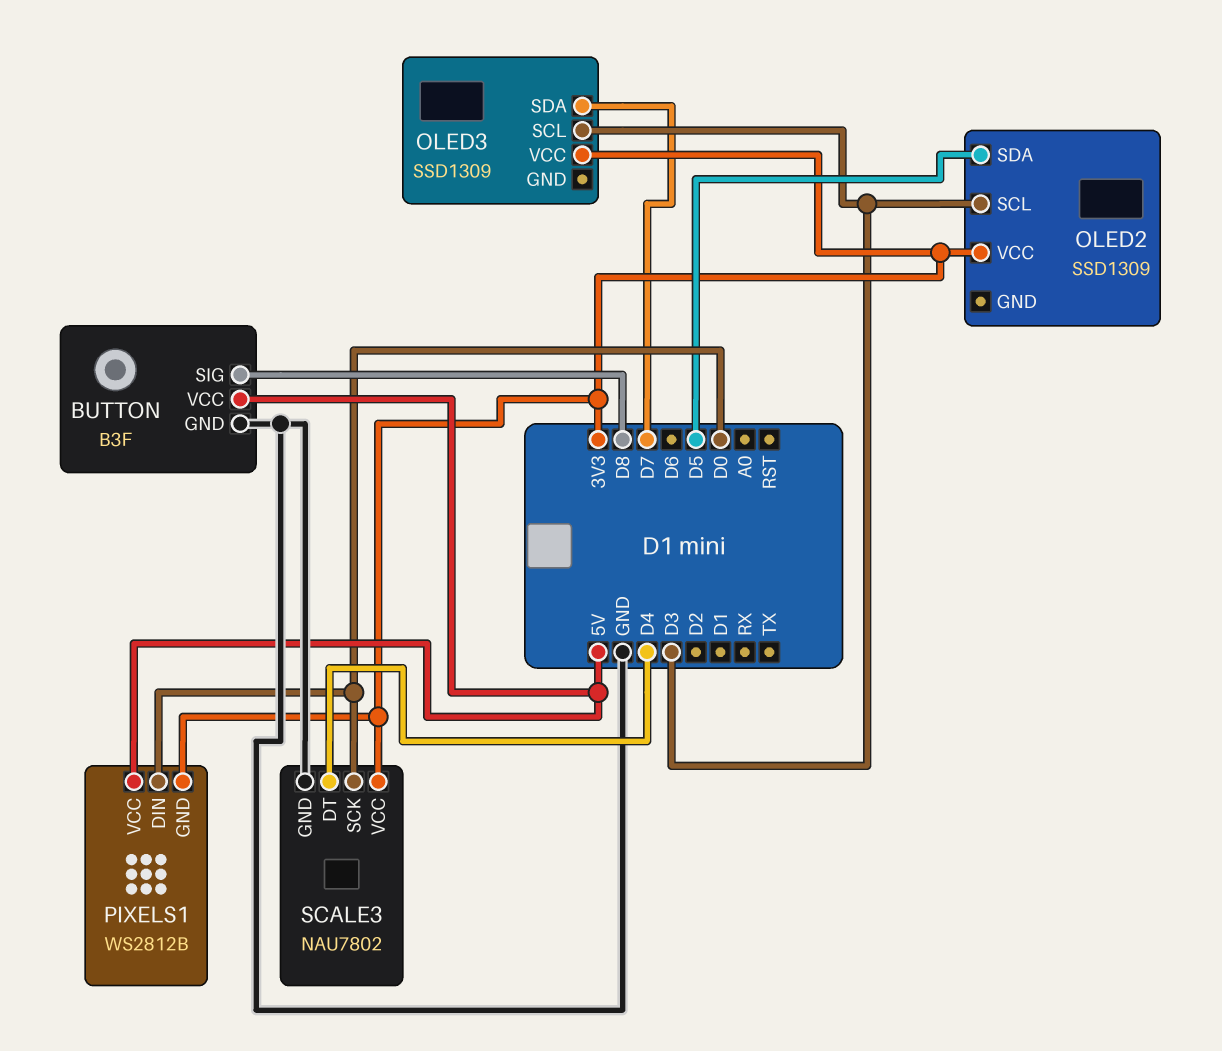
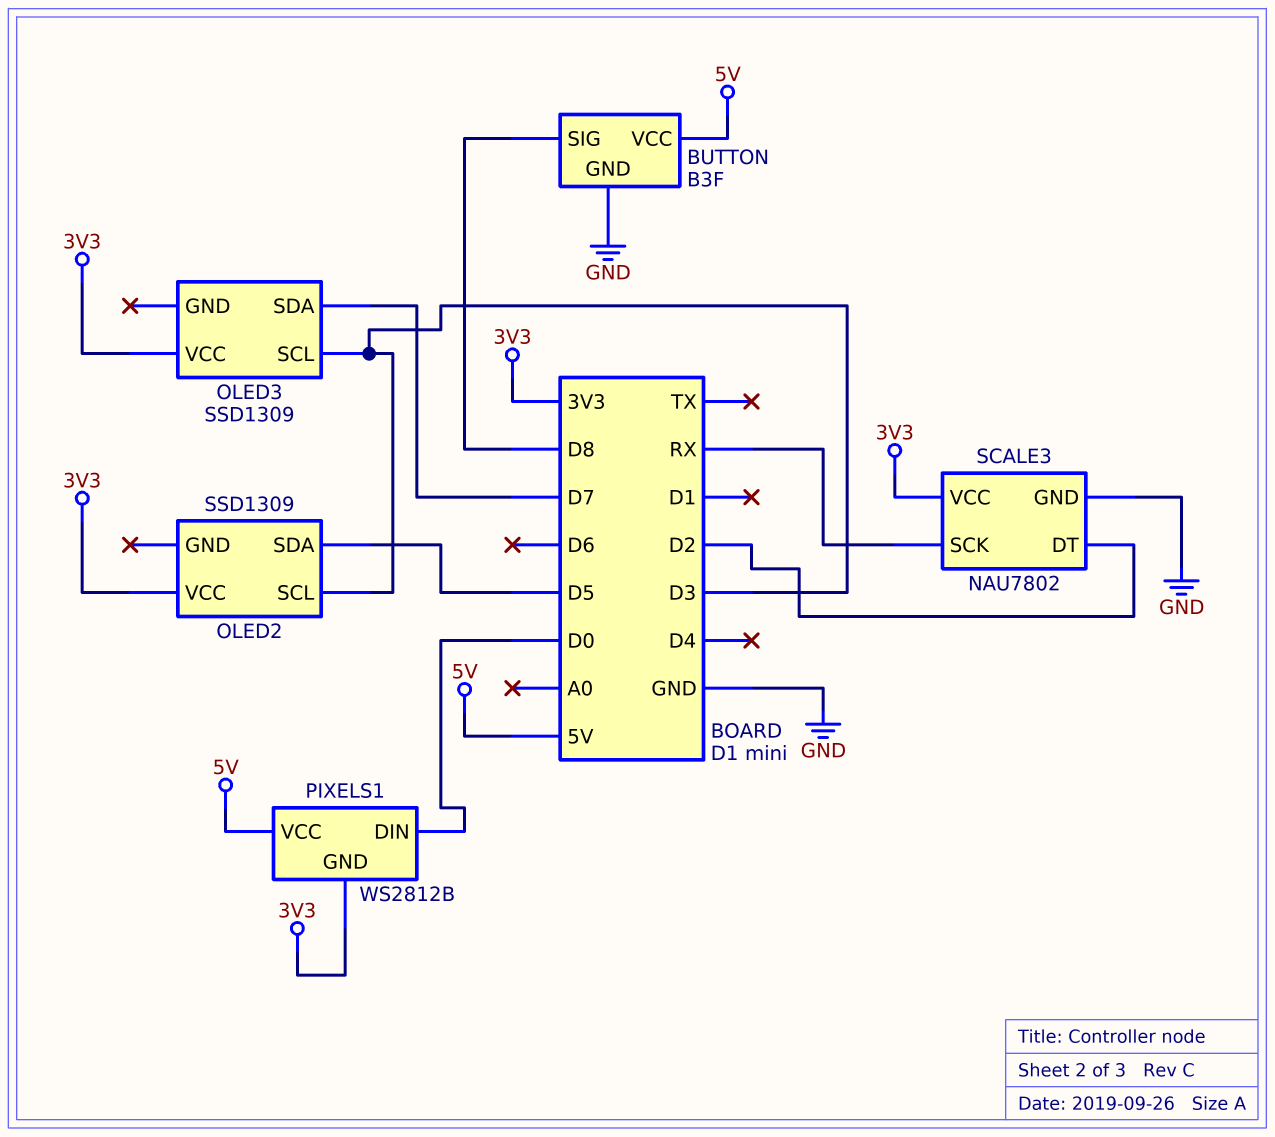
SCALE3 pin DT: D4 -> D2
SCALE3 pin SCK: D0 -> RX

